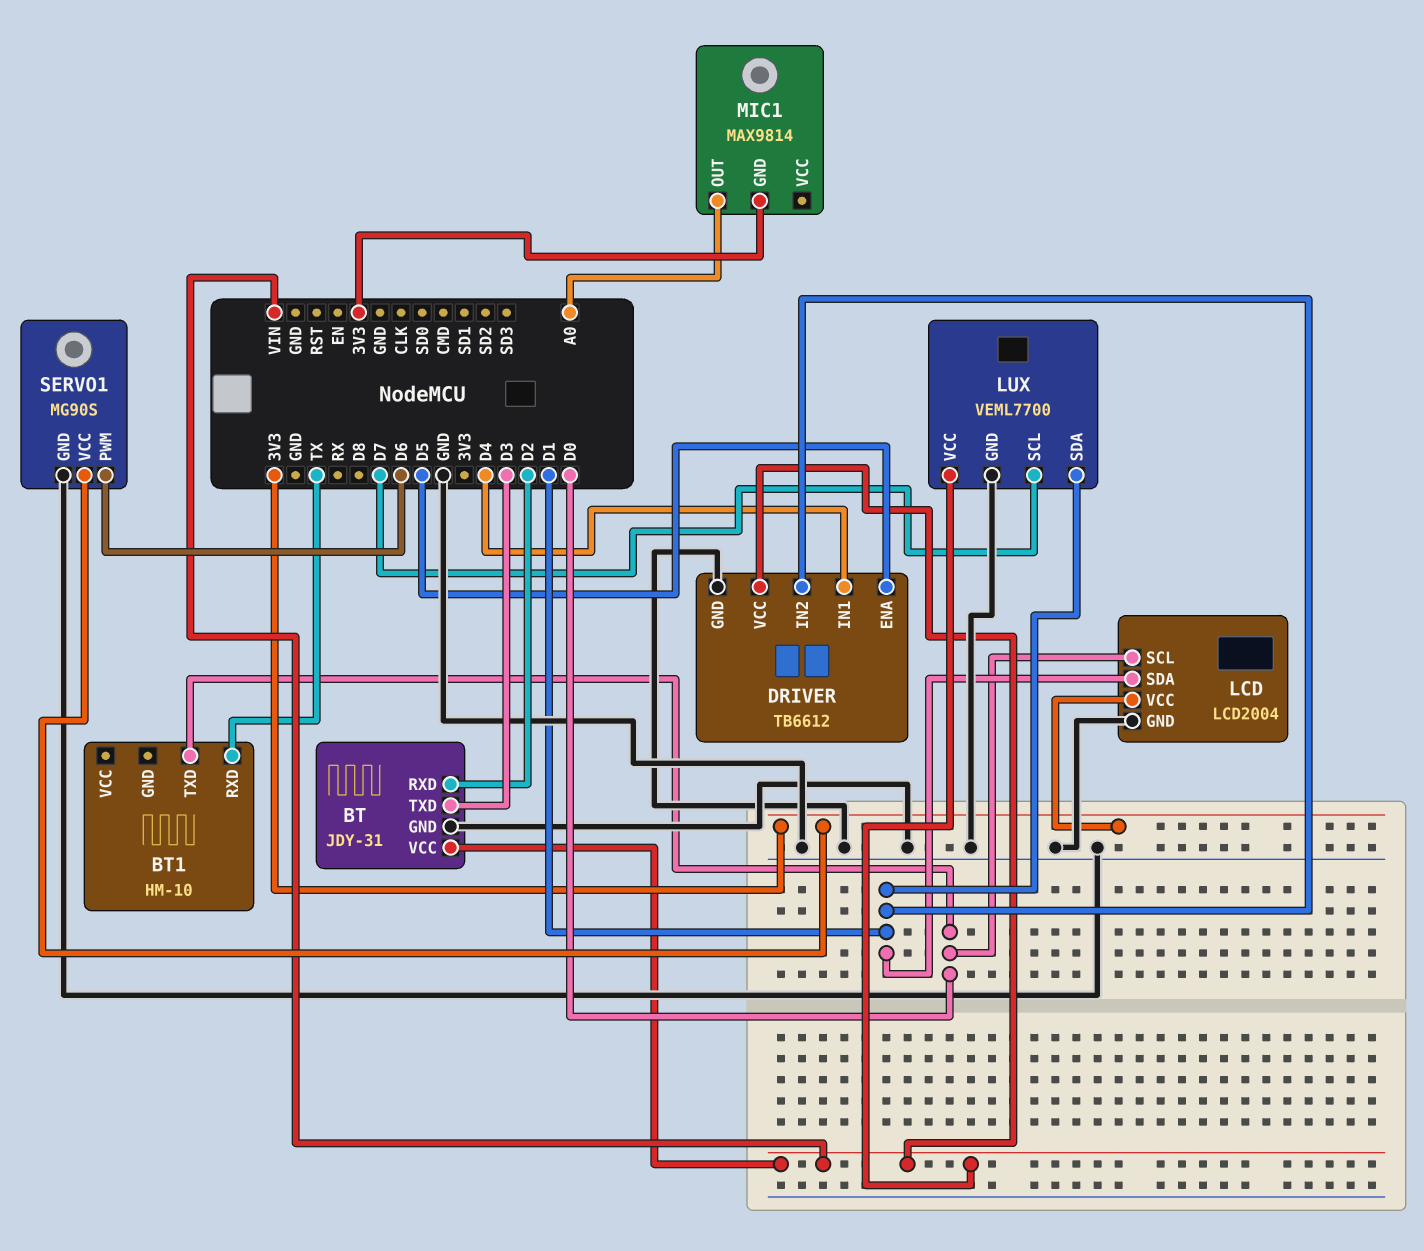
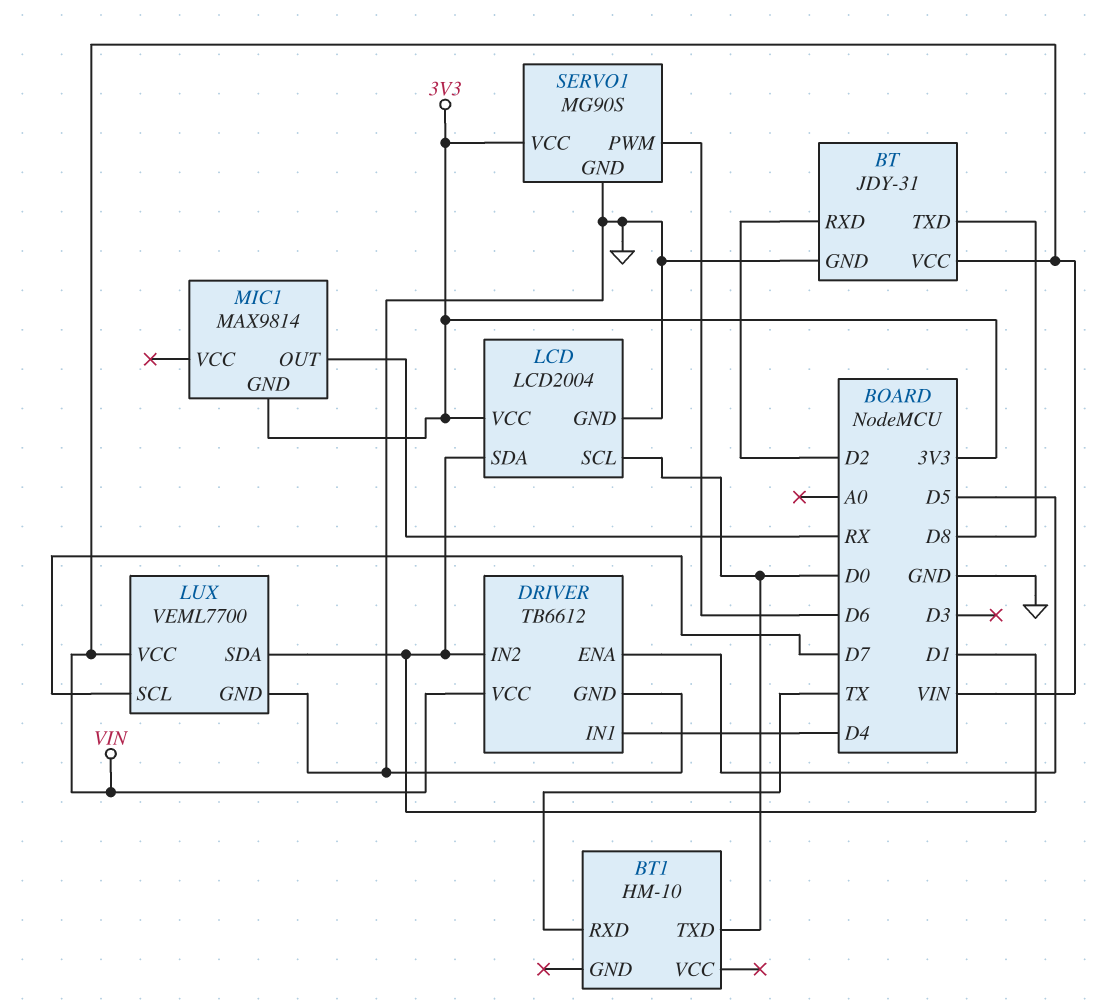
BT pin TXD: D3 -> D8
MIC1 pin OUT: A0 -> RX

